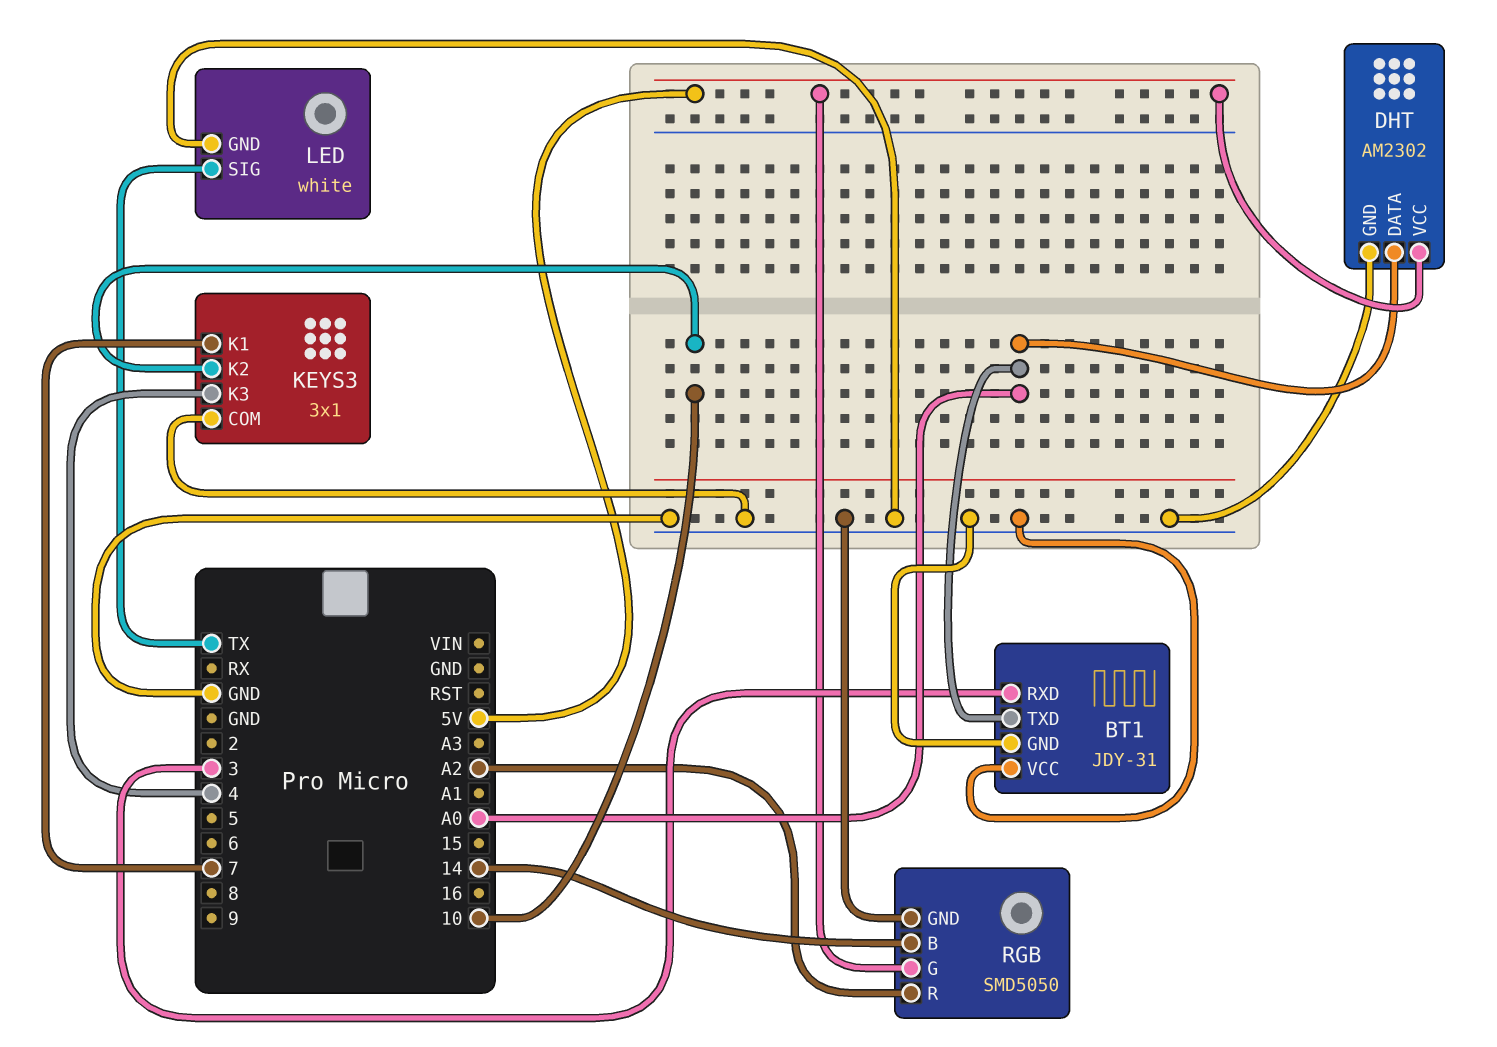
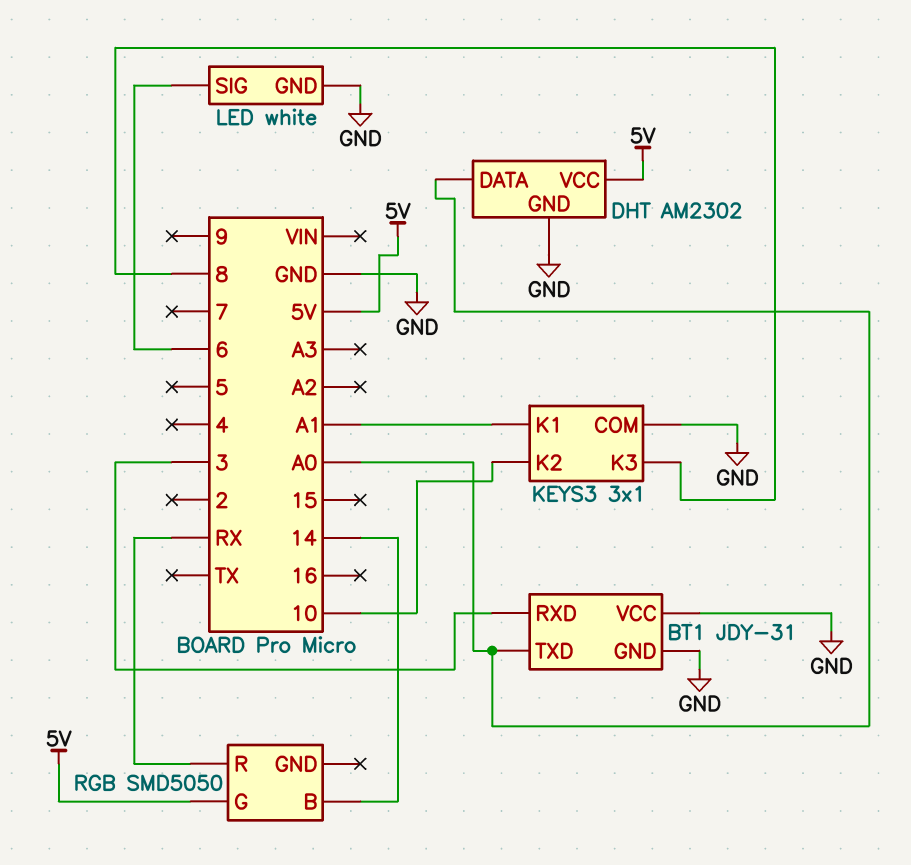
KEYS3 pin K1: 7 -> A1
KEYS3 pin K3: 4 -> 8
LED pin SIG: TX -> 6
RGB pin GND: GND -> none
RGB pin R: A2 -> RX

